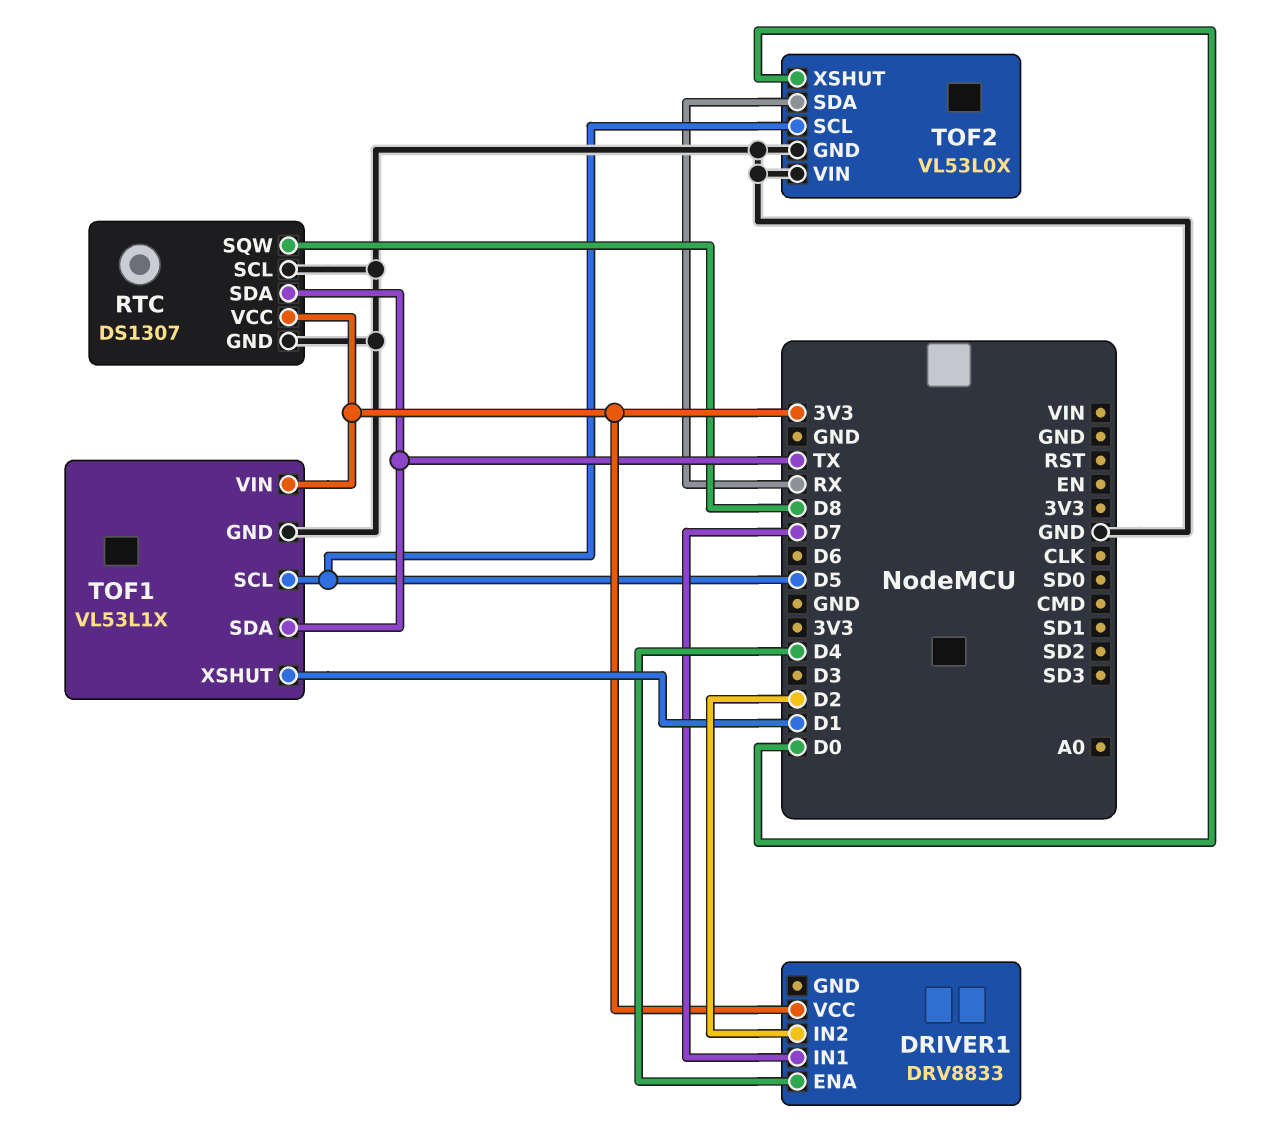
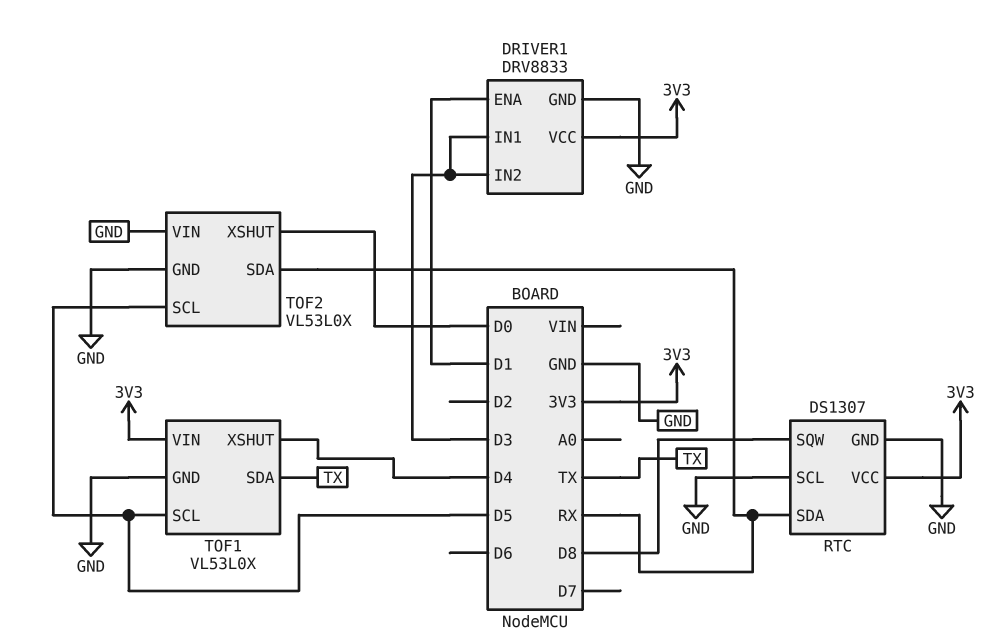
DRIVER1 pin ENA: D4 -> D1
DRIVER1 pin GND: none -> GND
DRIVER1 pin IN1: D7 -> D3
DRIVER1 pin IN2: D2 -> D3
RTC pin SDA: TX -> RX
TOF1: VL53L1X -> VL53L0X
TOF1 pin XSHUT: D1 -> D4

